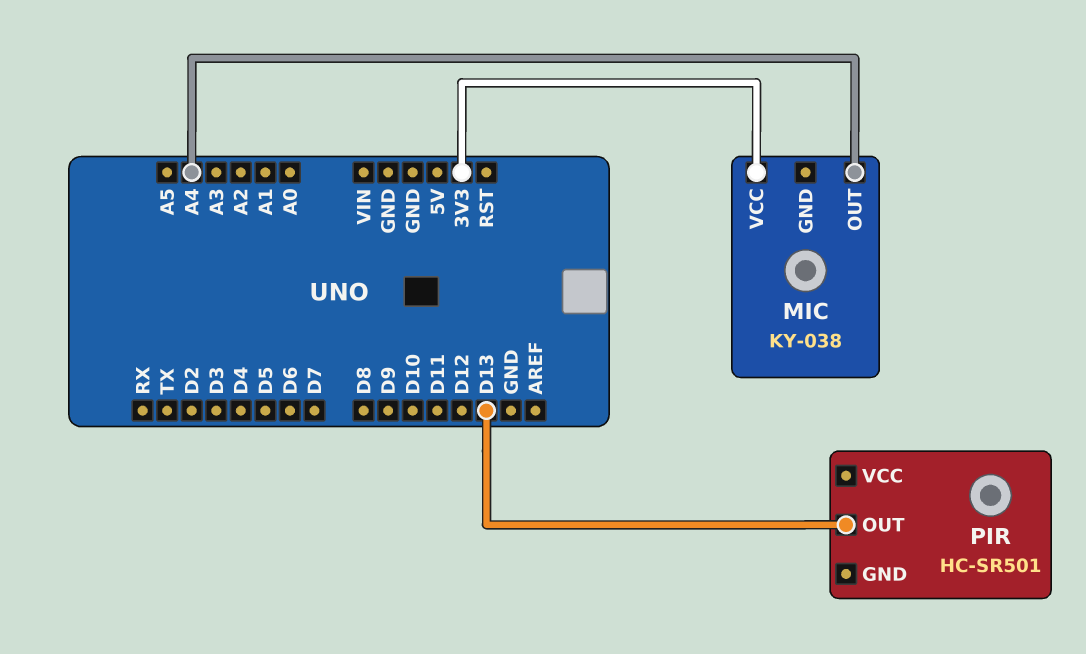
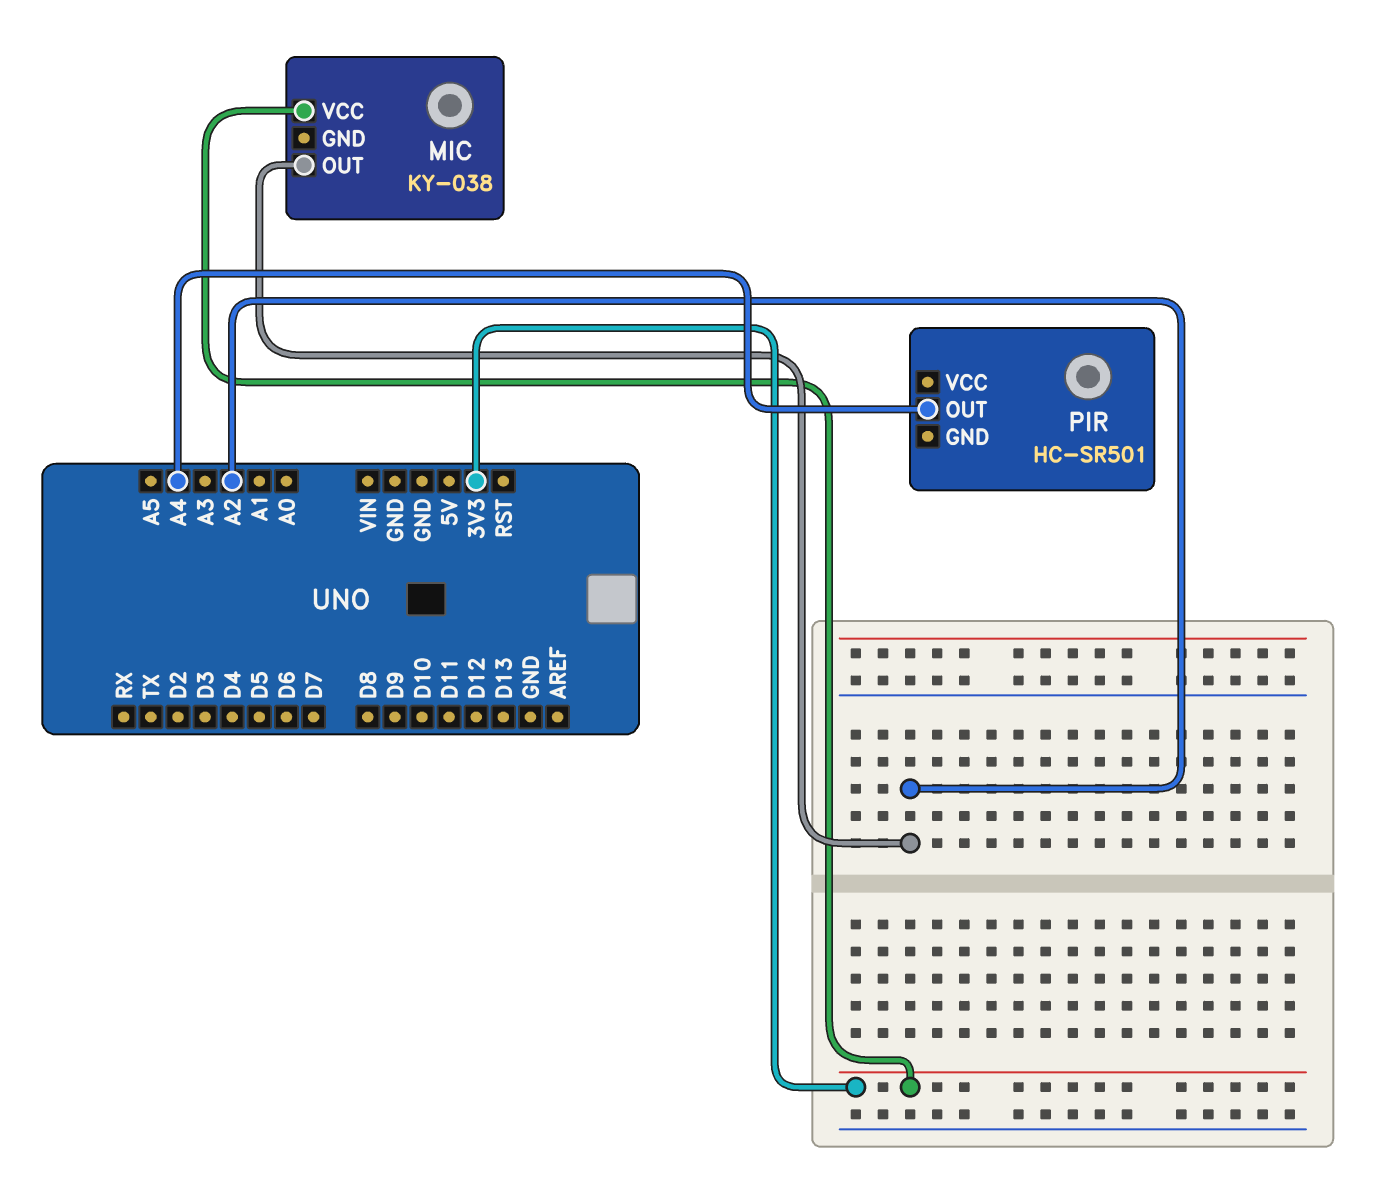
MIC pin OUT: A4 -> A2
PIR pin OUT: D13 -> A4

